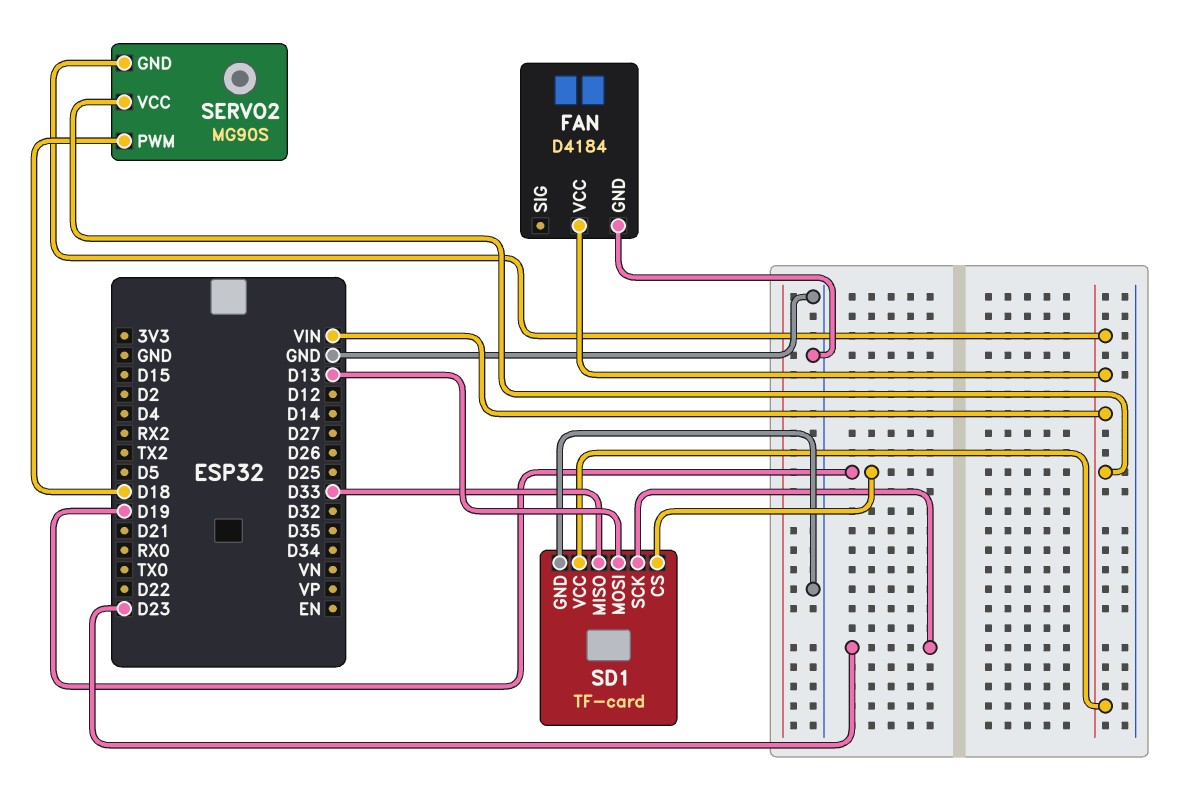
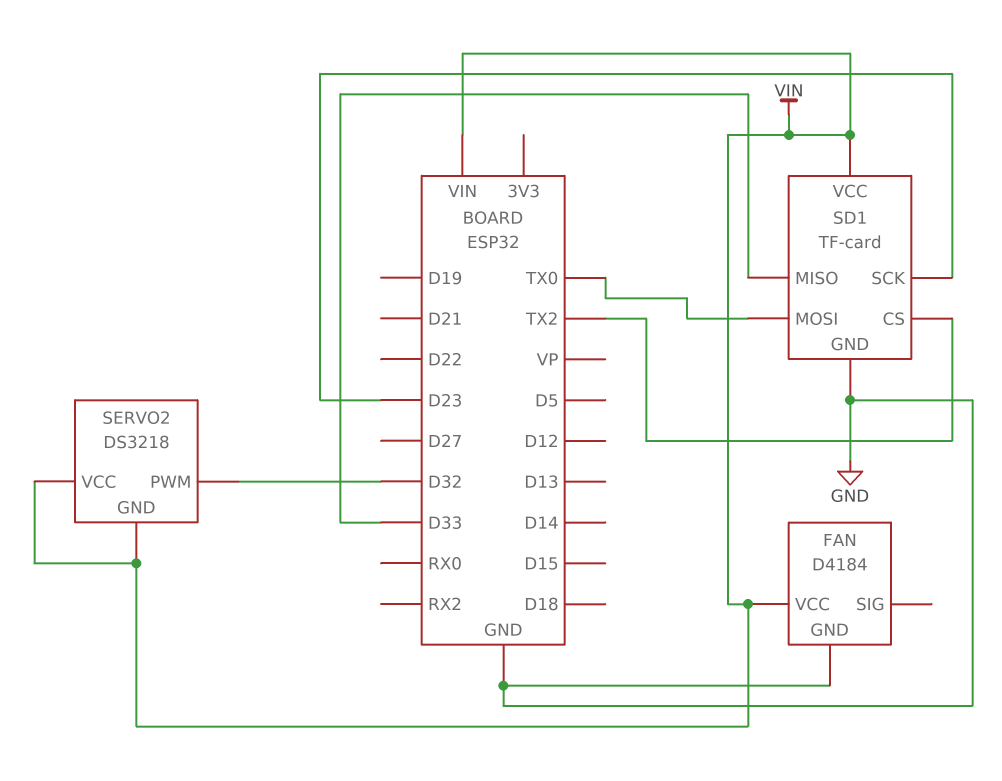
SD1 pin CS: D19 -> TX2
SD1 pin MOSI: D13 -> TX0
SERVO2: MG90S -> DS3218
SERVO2 pin PWM: D18 -> D32

